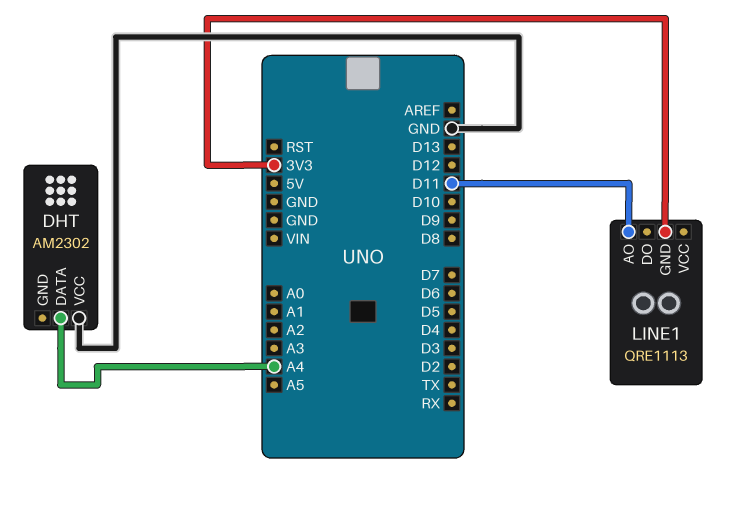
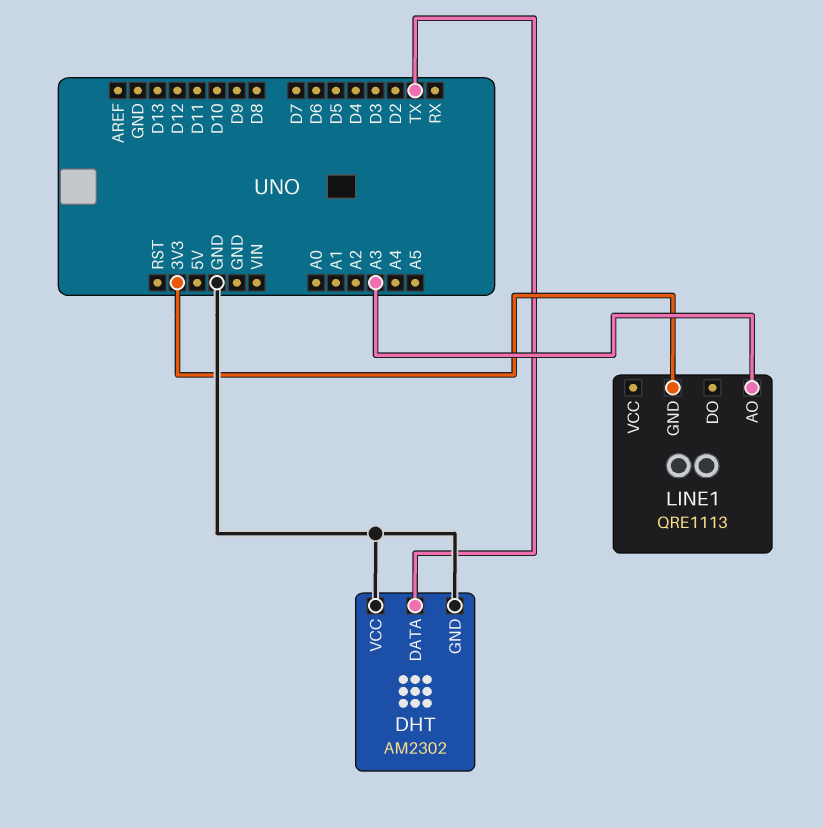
DHT pin DATA: A4 -> TX
DHT pin GND: none -> GND
LINE1 pin AO: D11 -> A3

